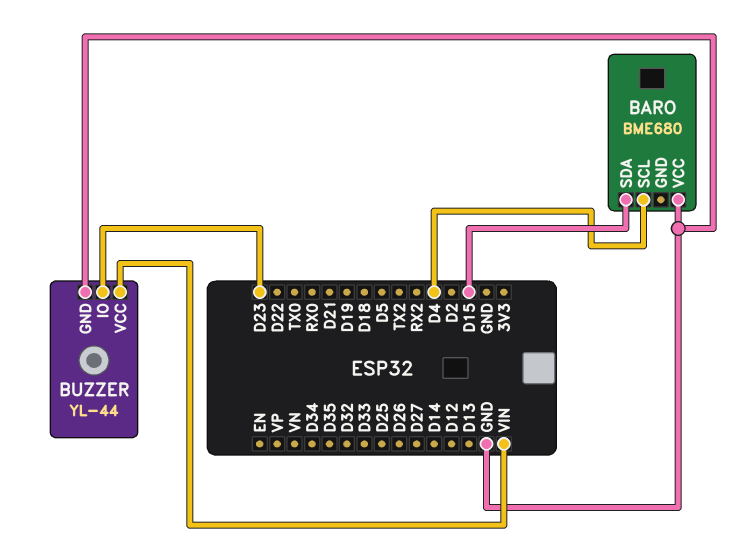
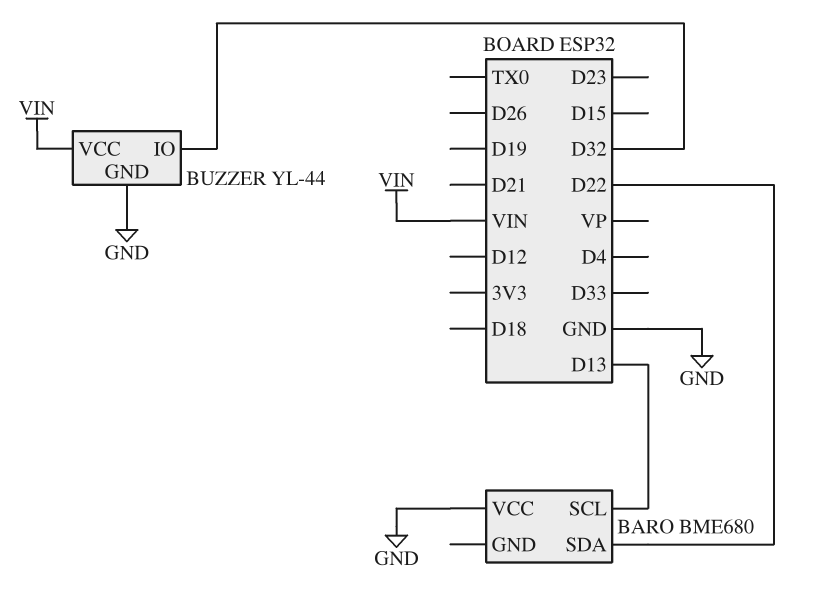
BARO pin SCL: D4 -> D13
BARO pin SDA: D15 -> D22
BUZZER pin IO: D23 -> D32

